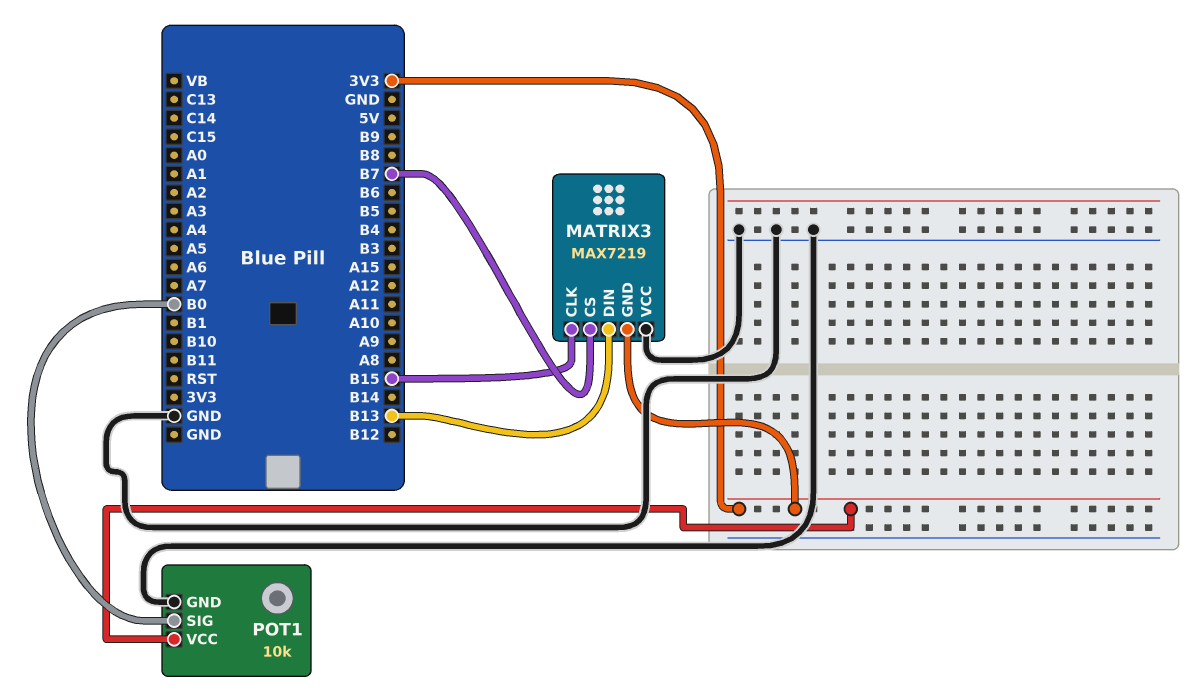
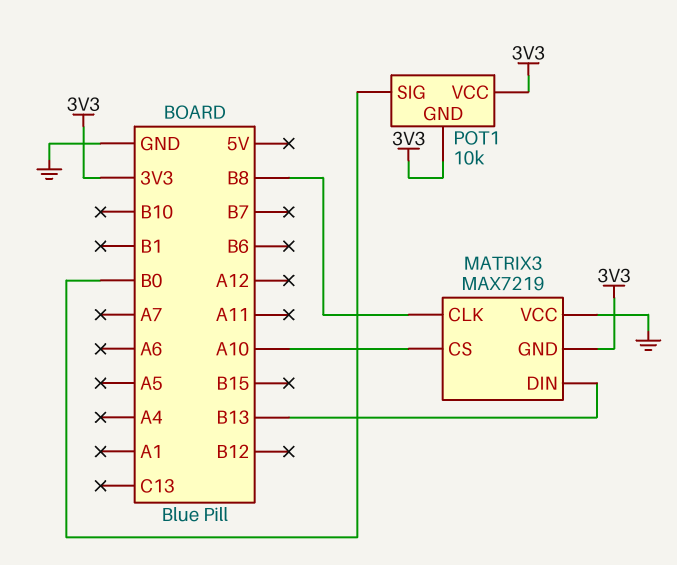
MATRIX3 pin CLK: B15 -> B8
MATRIX3 pin CS: B7 -> A10
POT1 pin GND: GND -> 3V3

